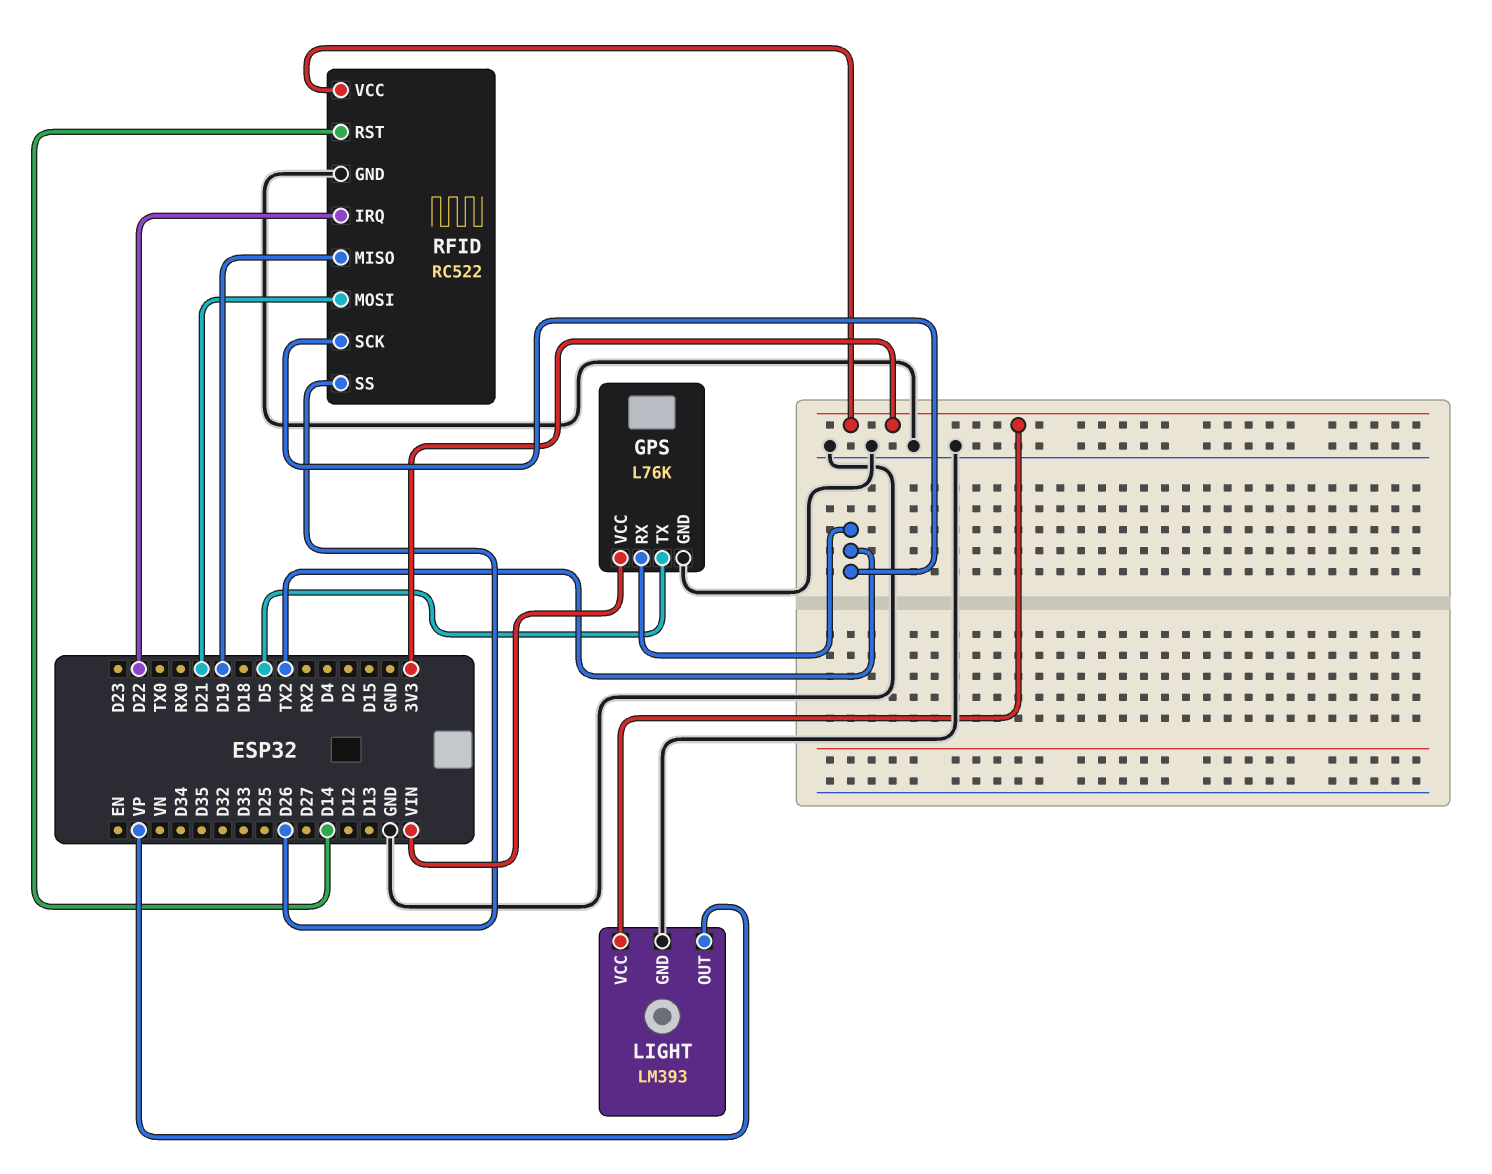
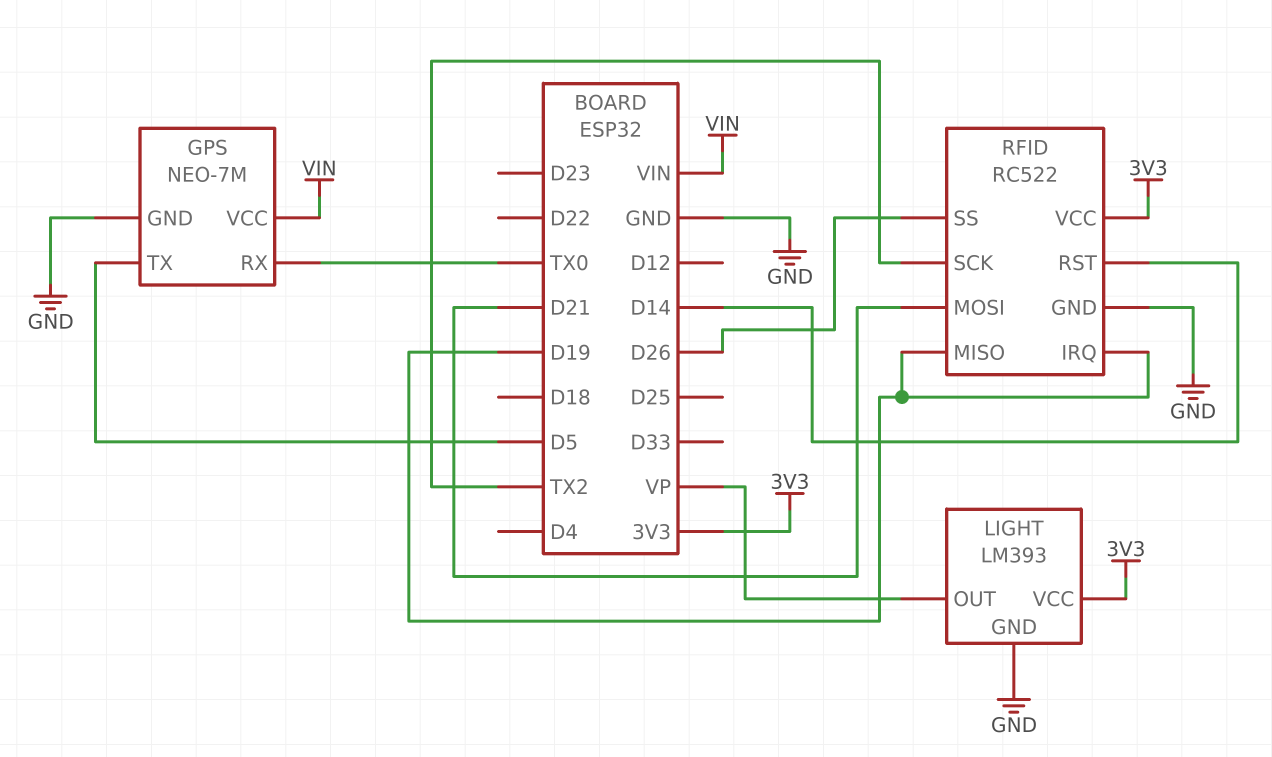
GPS: L76K -> NEO-7M
GPS pin RX: TX2 -> TX0
RFID pin IRQ: D22 -> D19

